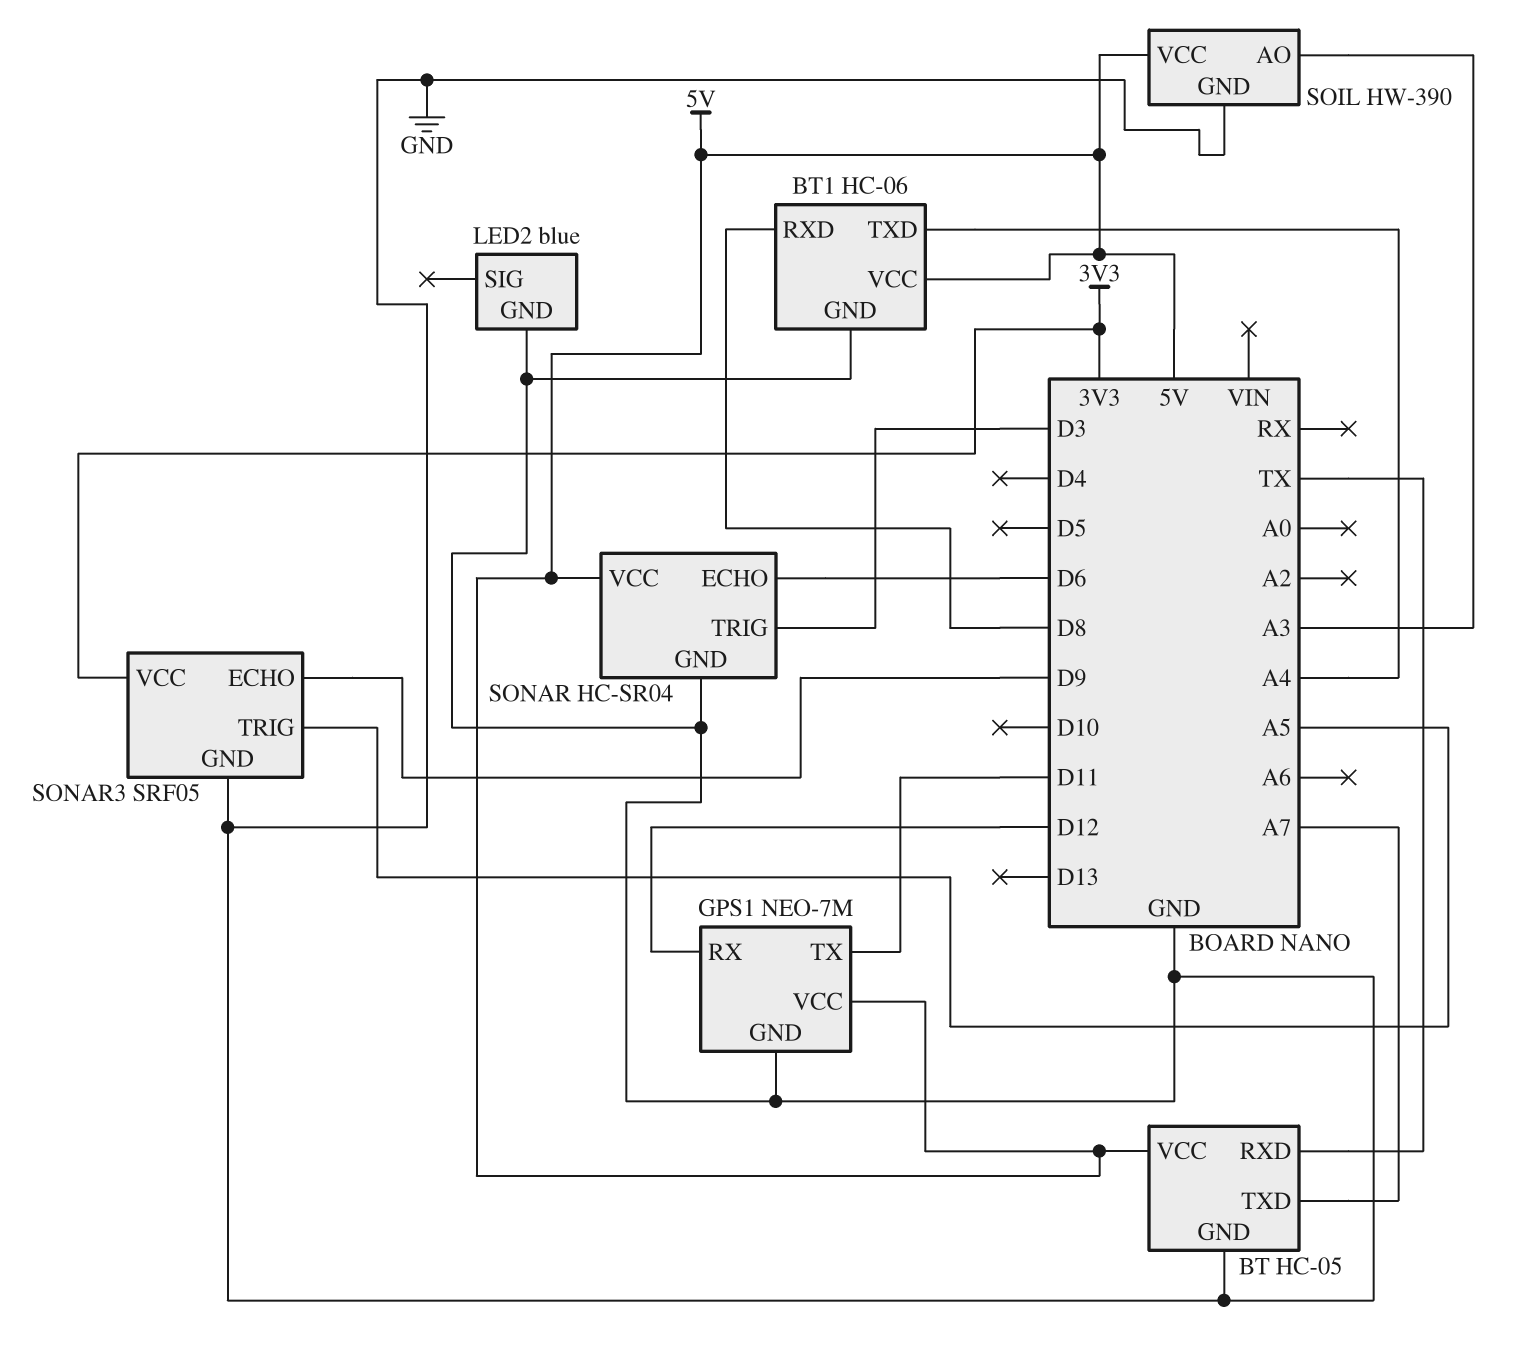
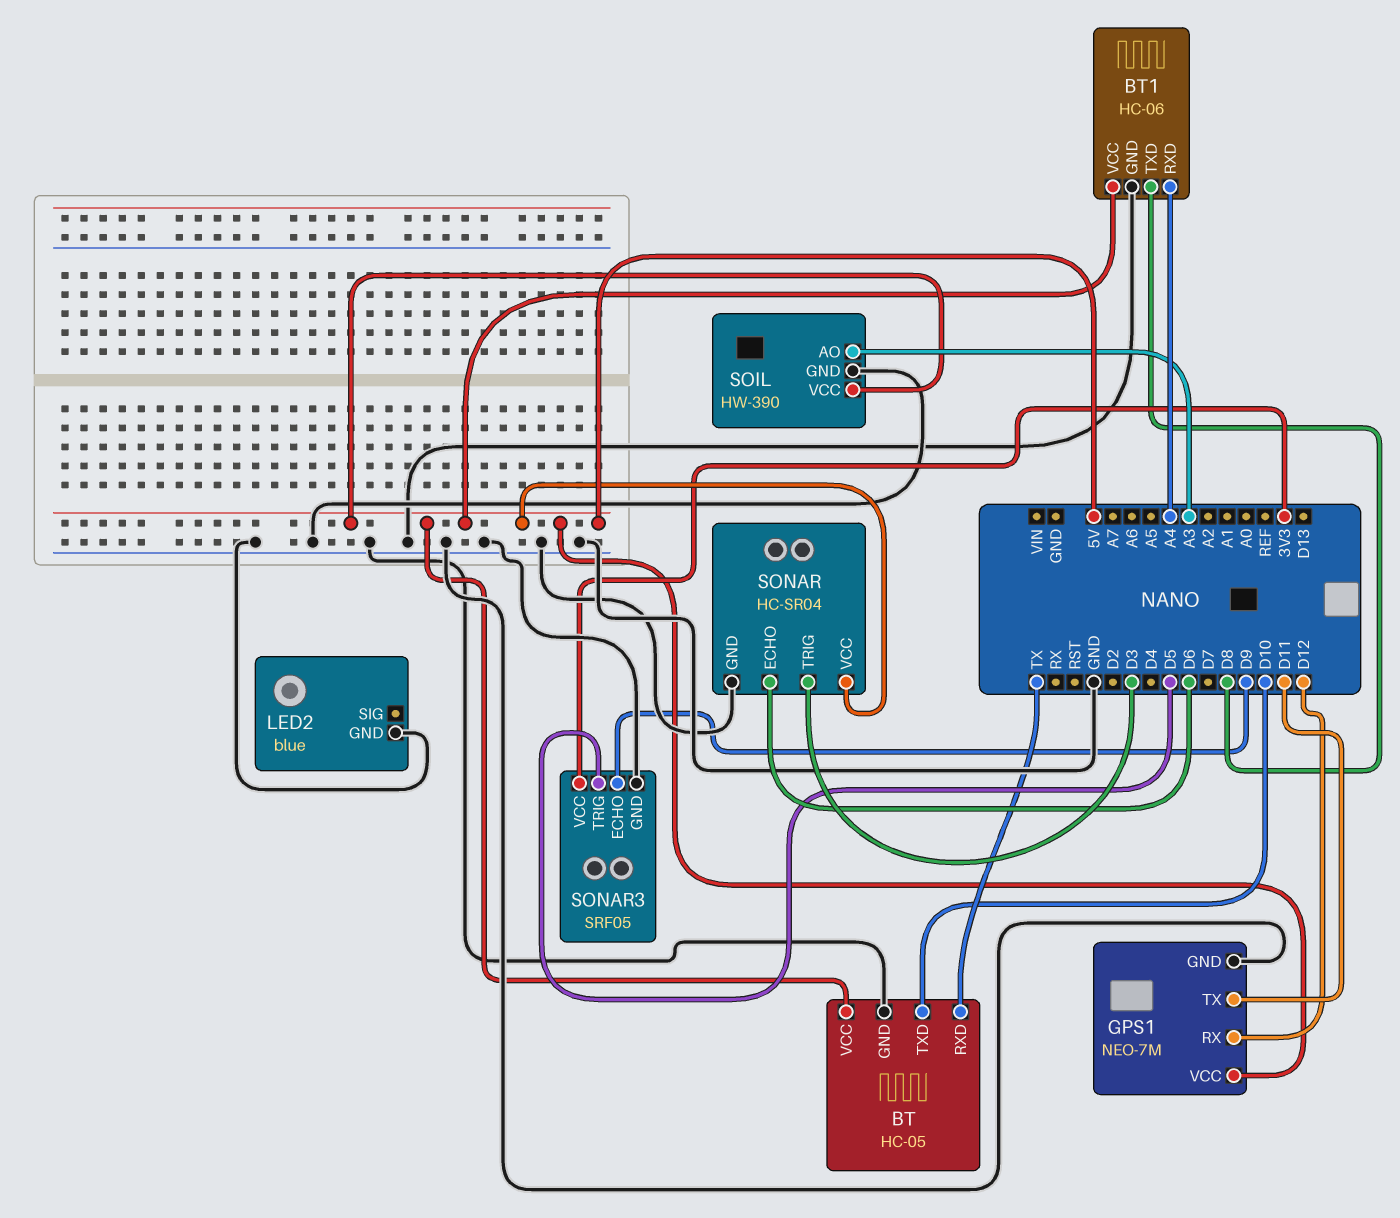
BT pin TXD: A7 -> D10
BT1 pin RXD: D8 -> A4
BT1 pin TXD: A4 -> D8
SONAR3 pin TRIG: A5 -> D5

